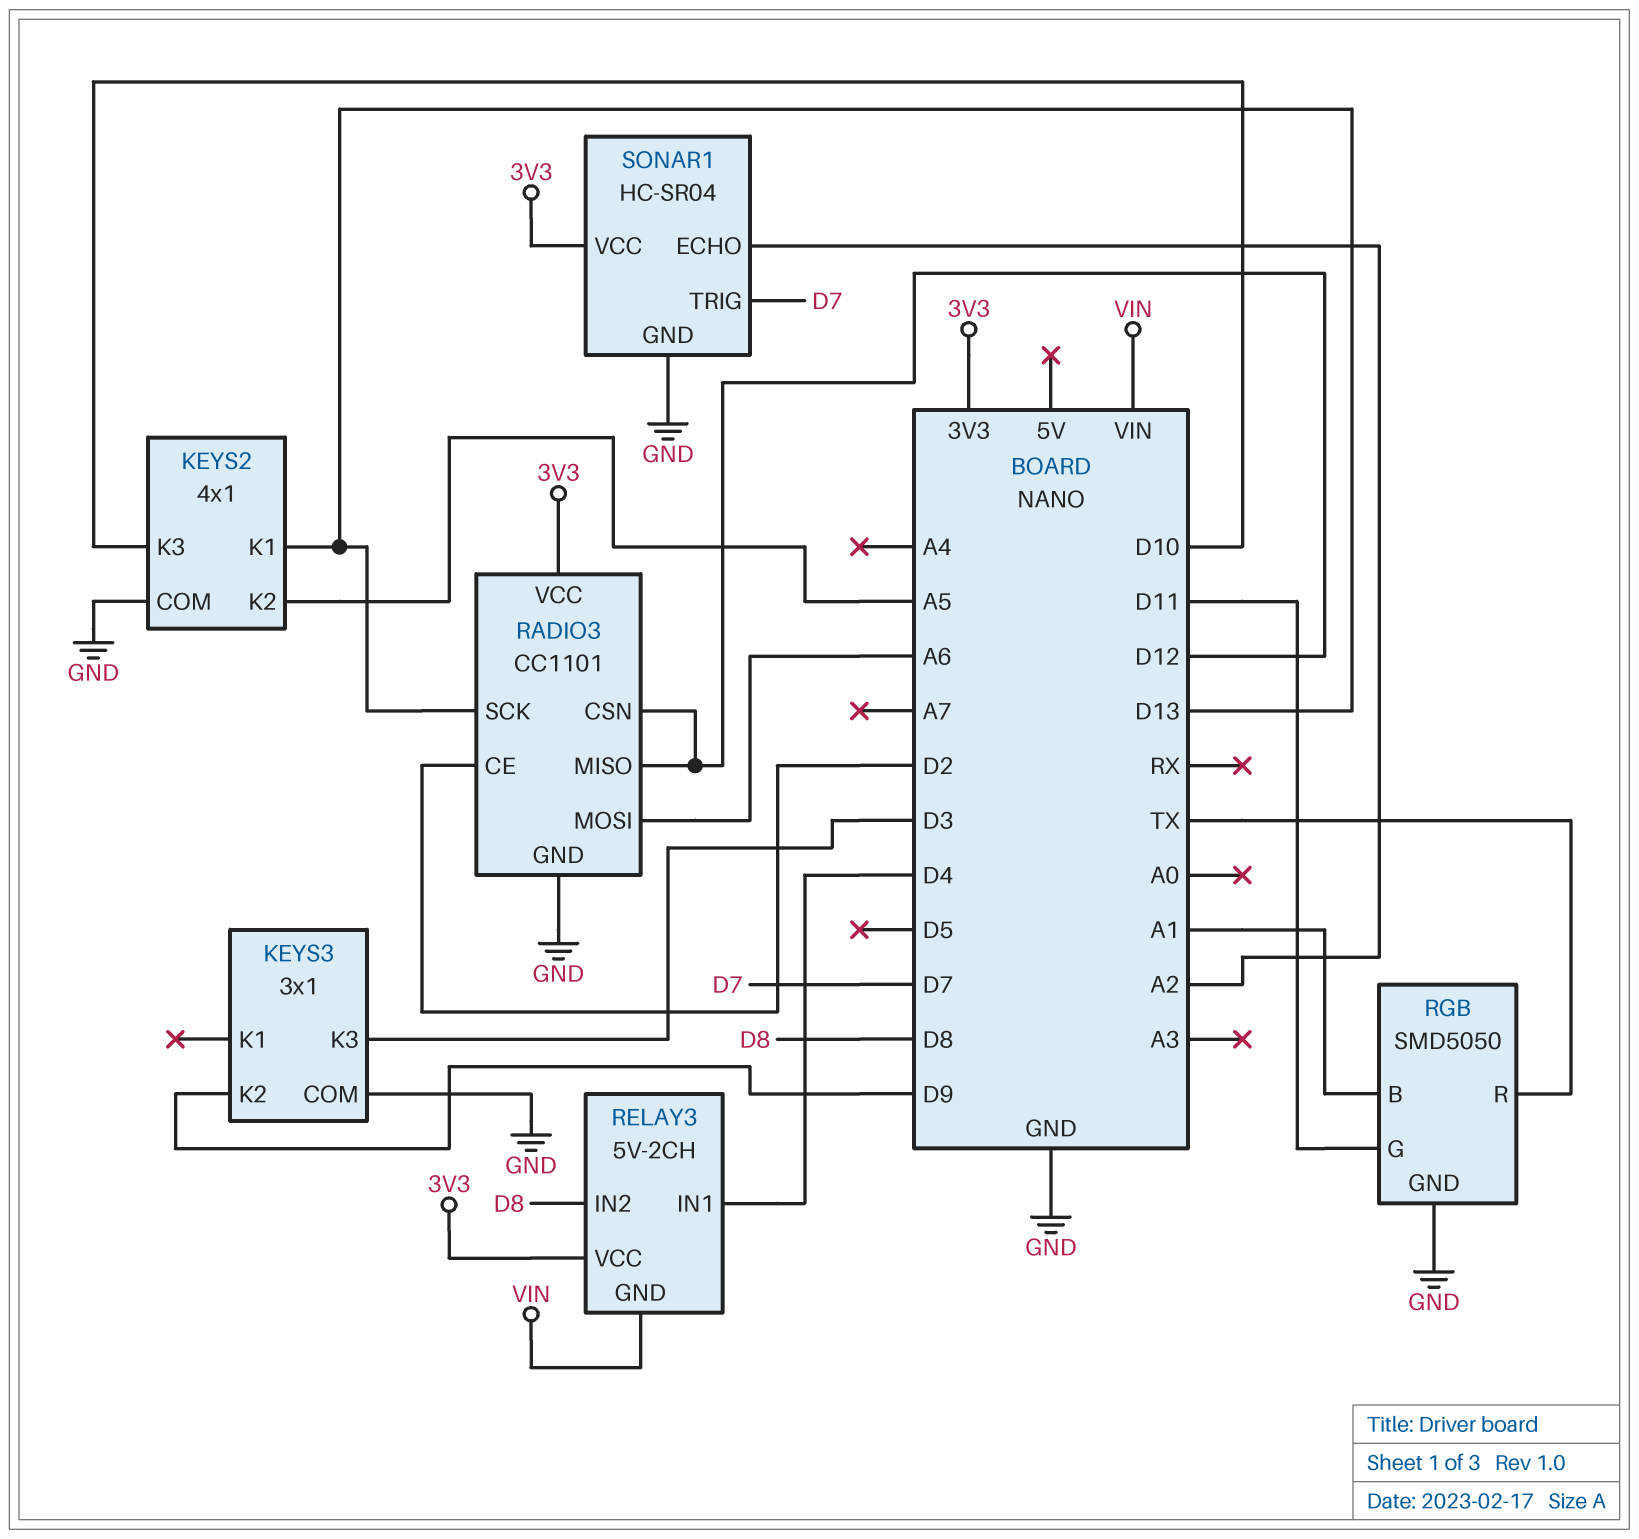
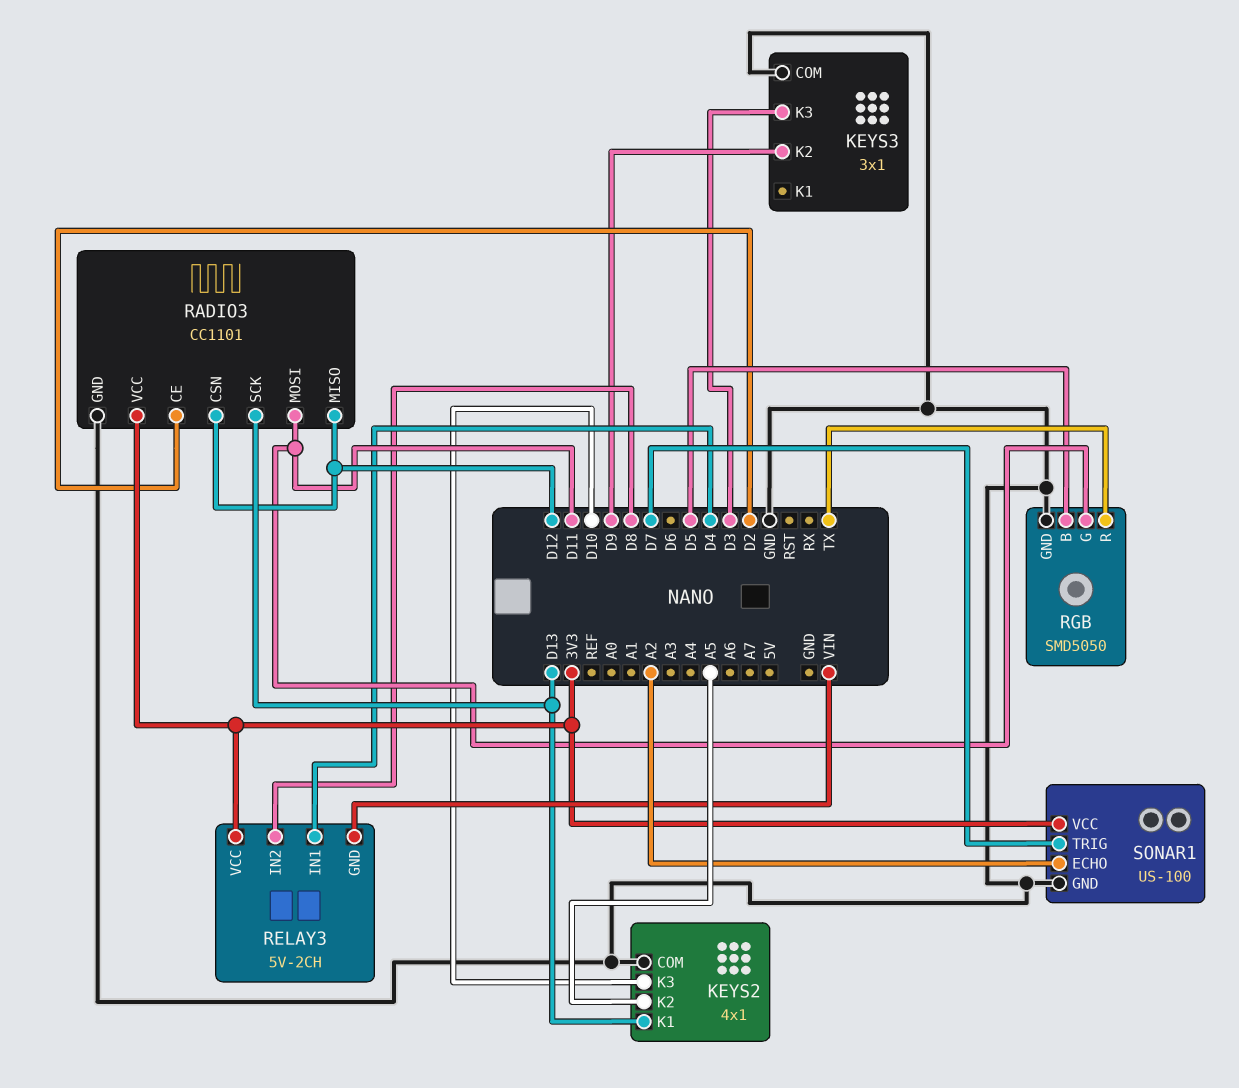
RADIO3 pin MOSI: A6 -> D11
RGB pin B: A1 -> D5
SONAR1: HC-SR04 -> US-100

